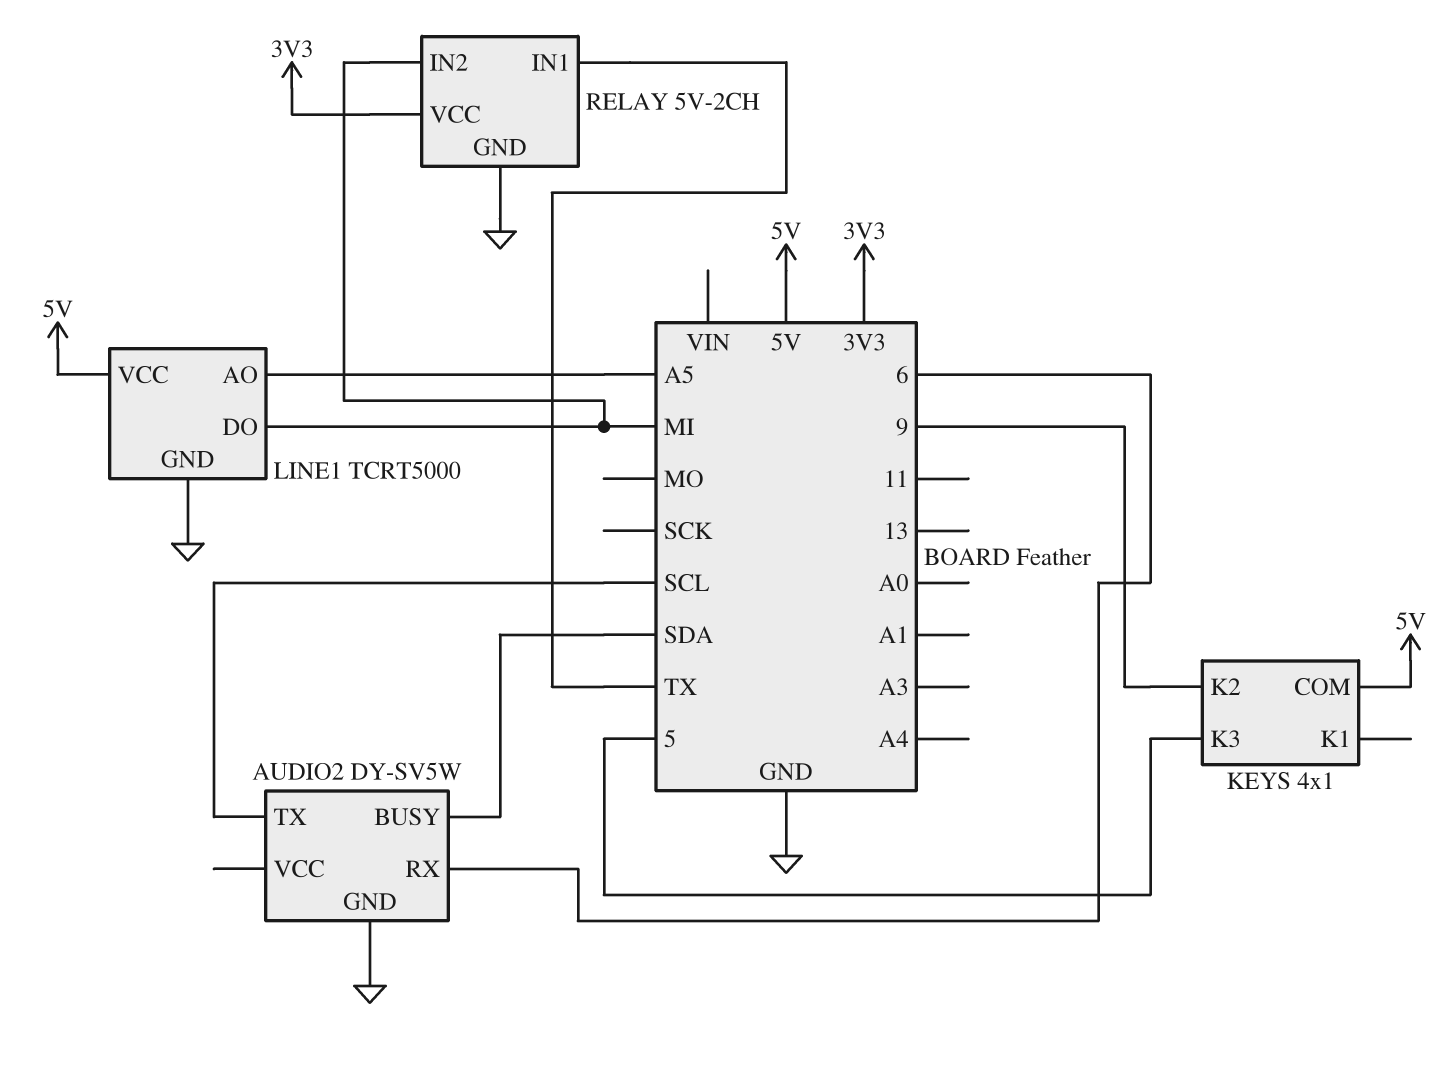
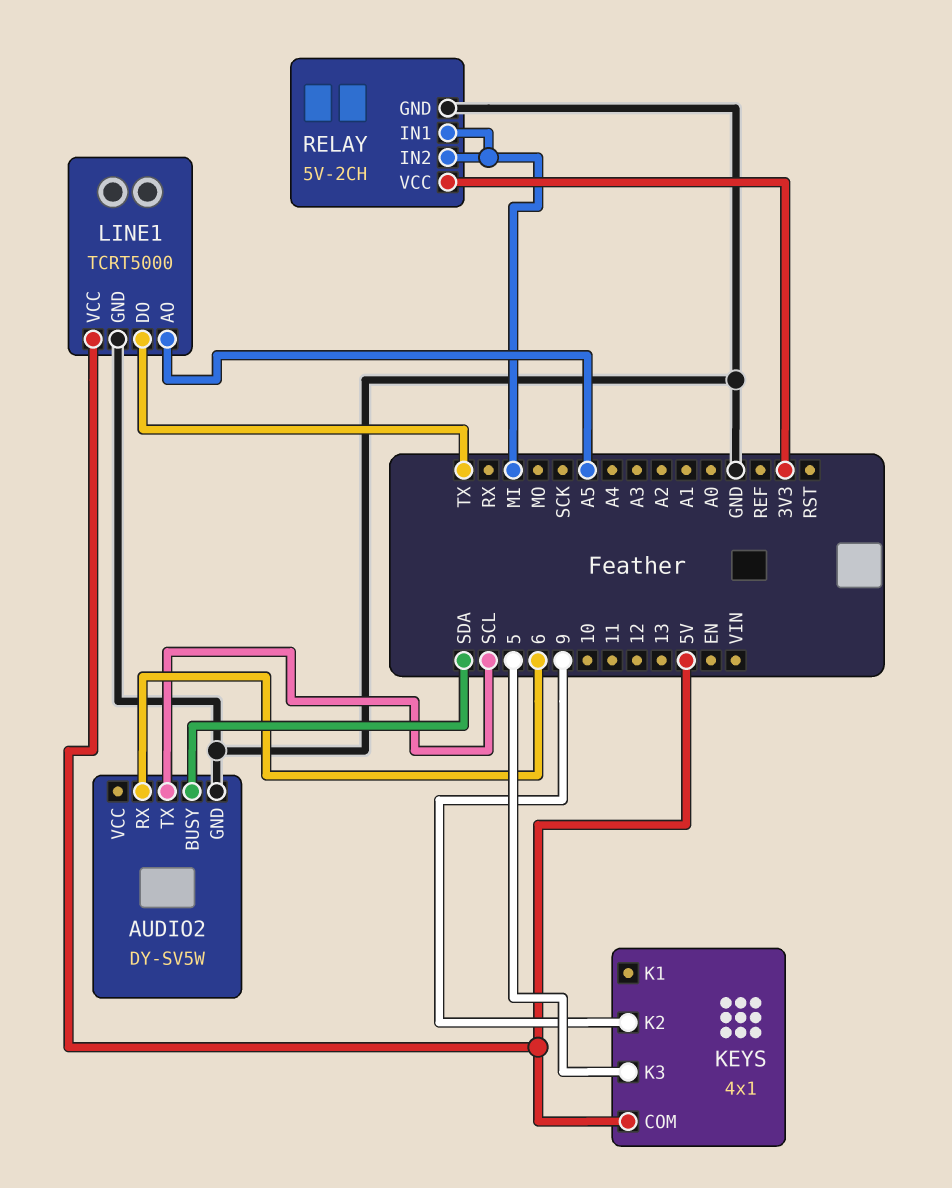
LINE1 pin DO: MI -> TX
RELAY pin IN1: TX -> MI

